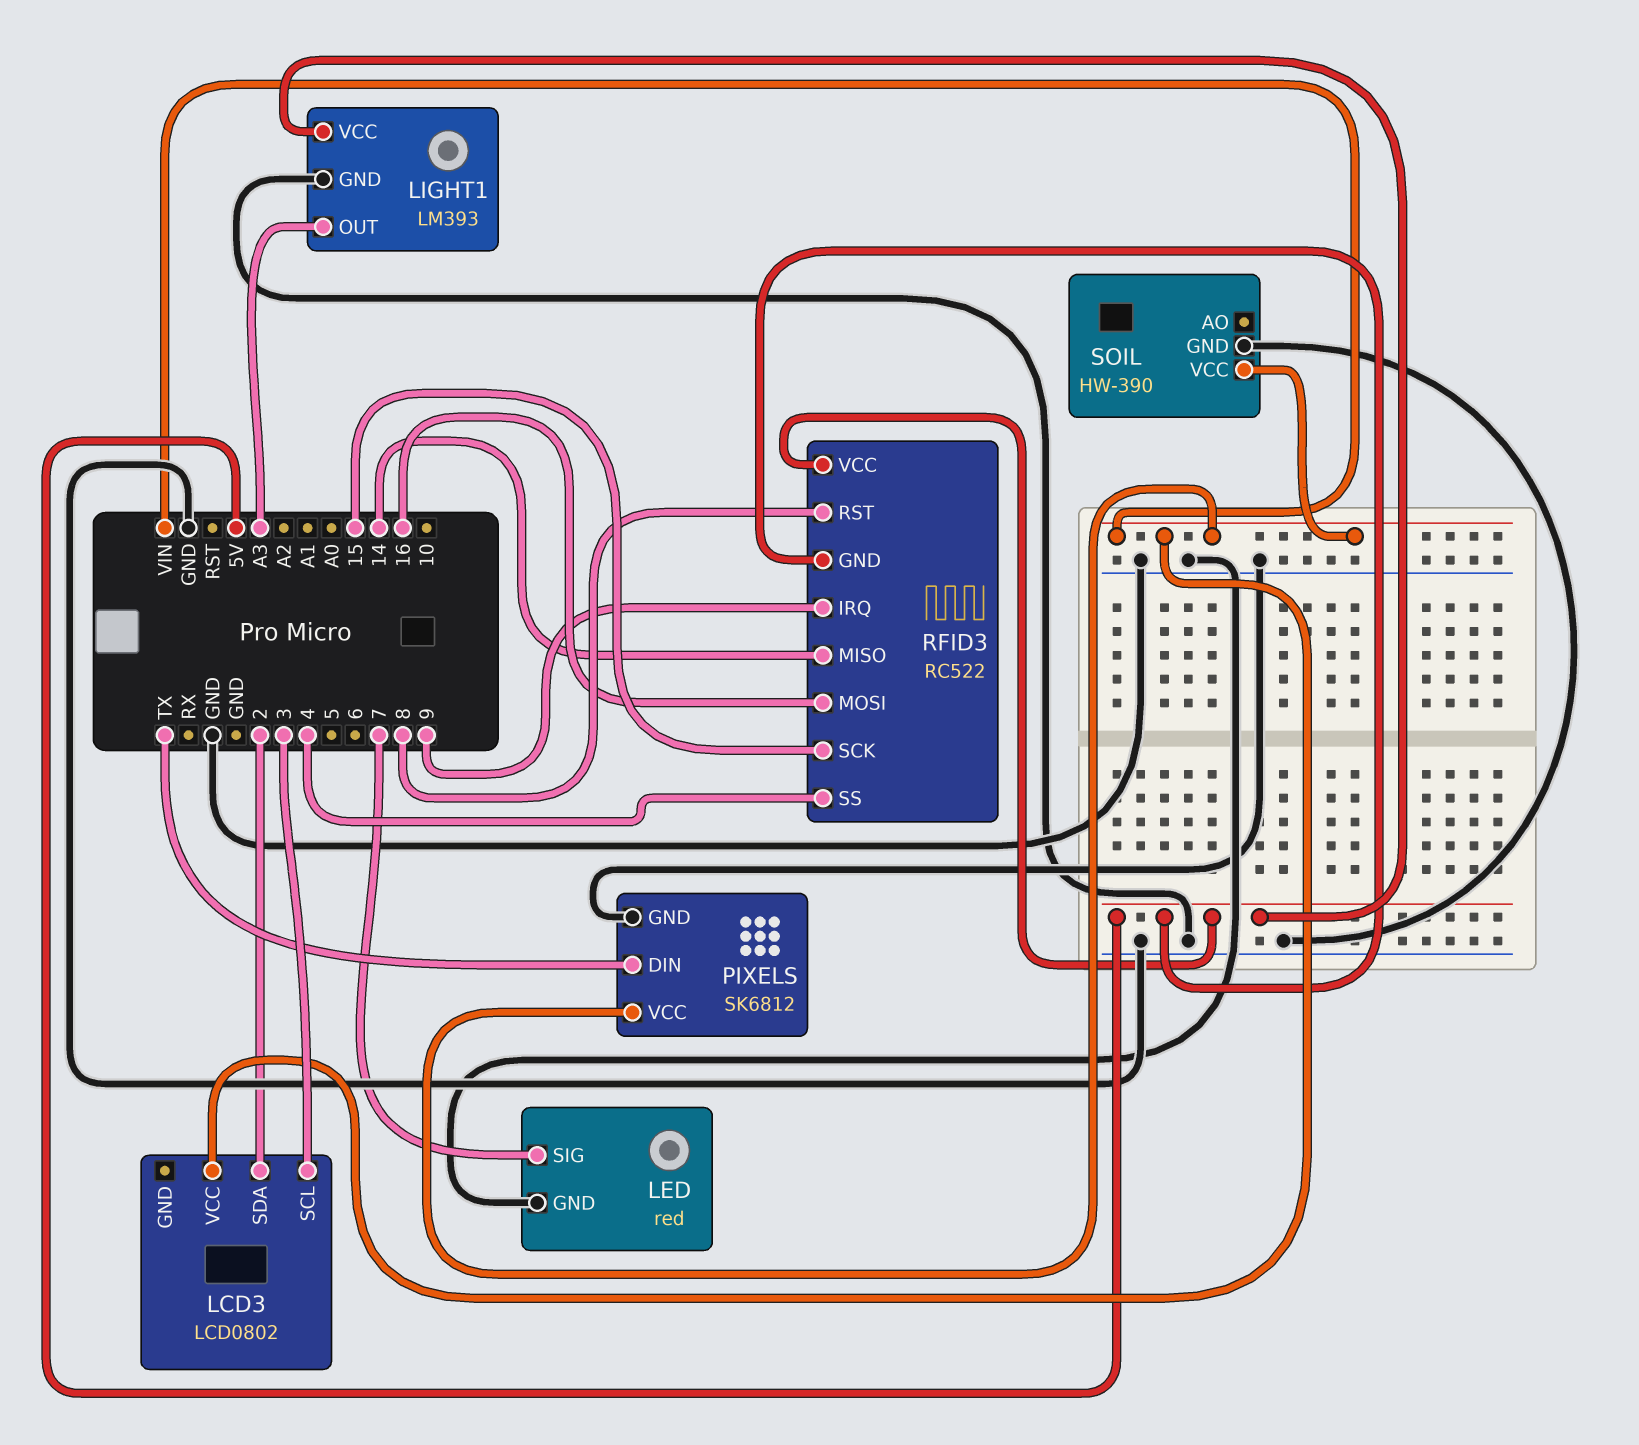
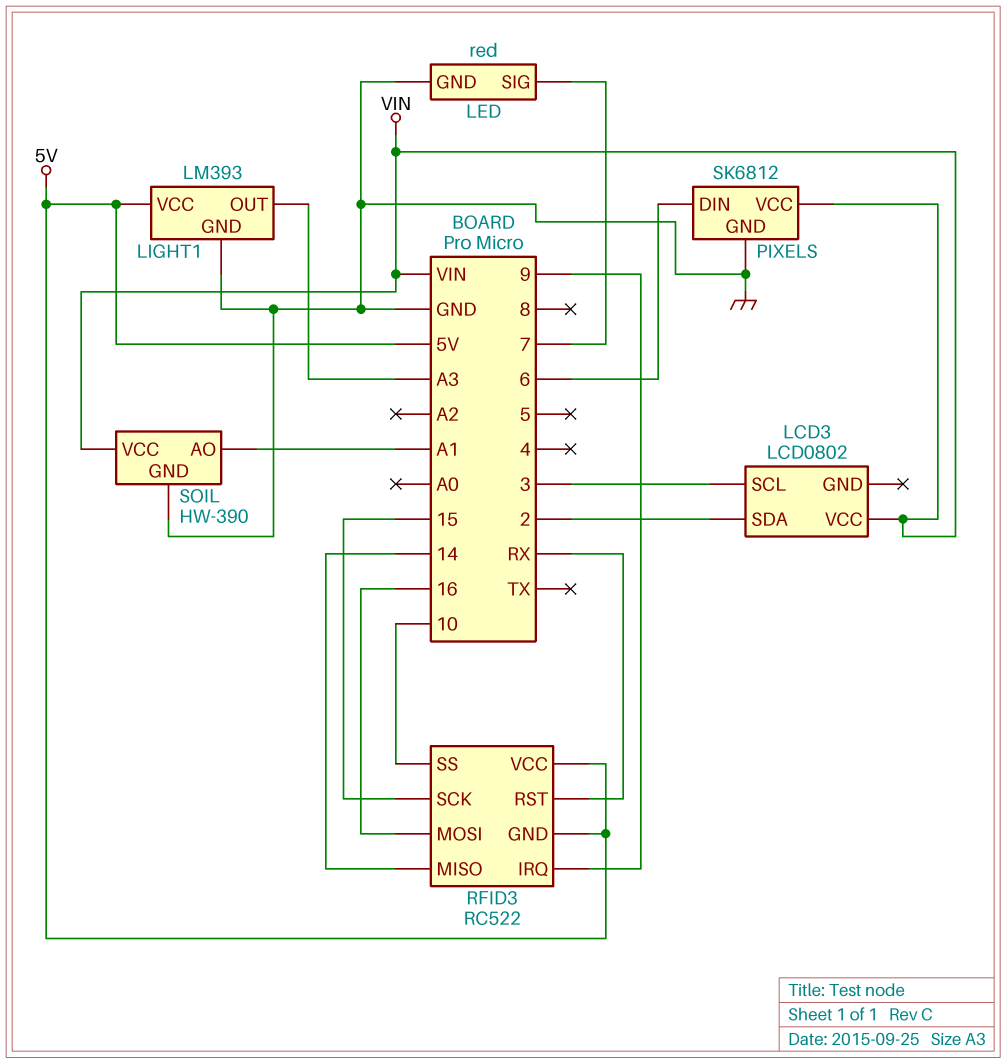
PIXELS pin DIN: TX -> 6
RFID3 pin RST: 8 -> RX
RFID3 pin SS: 4 -> 10
SOIL pin AO: none -> A1

